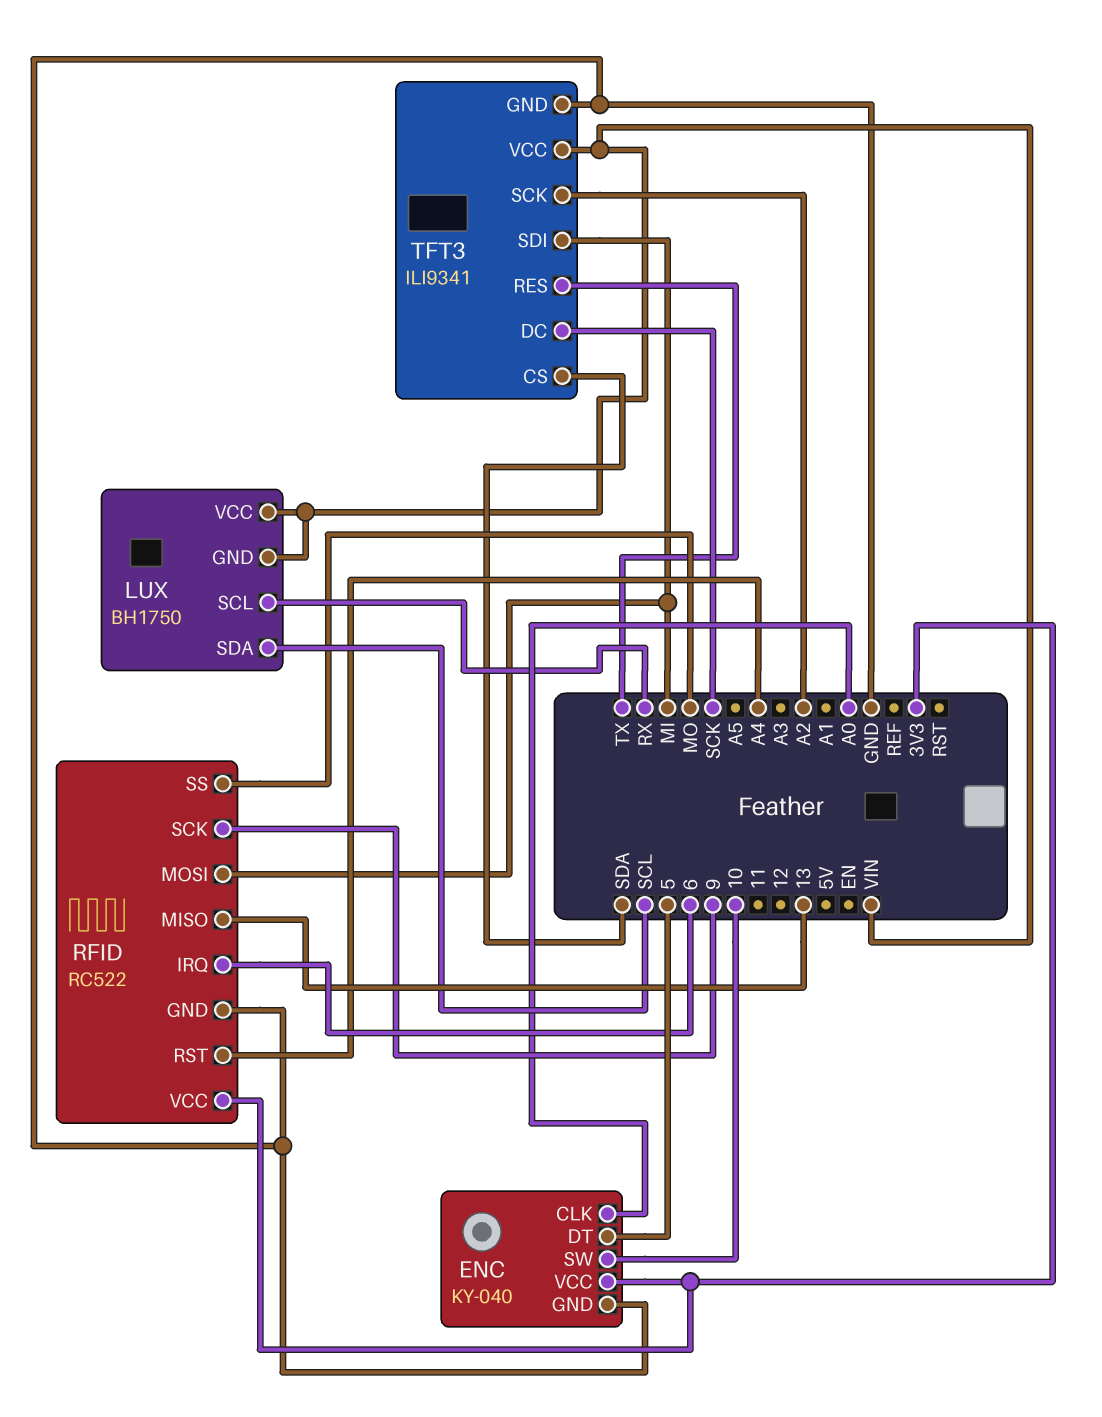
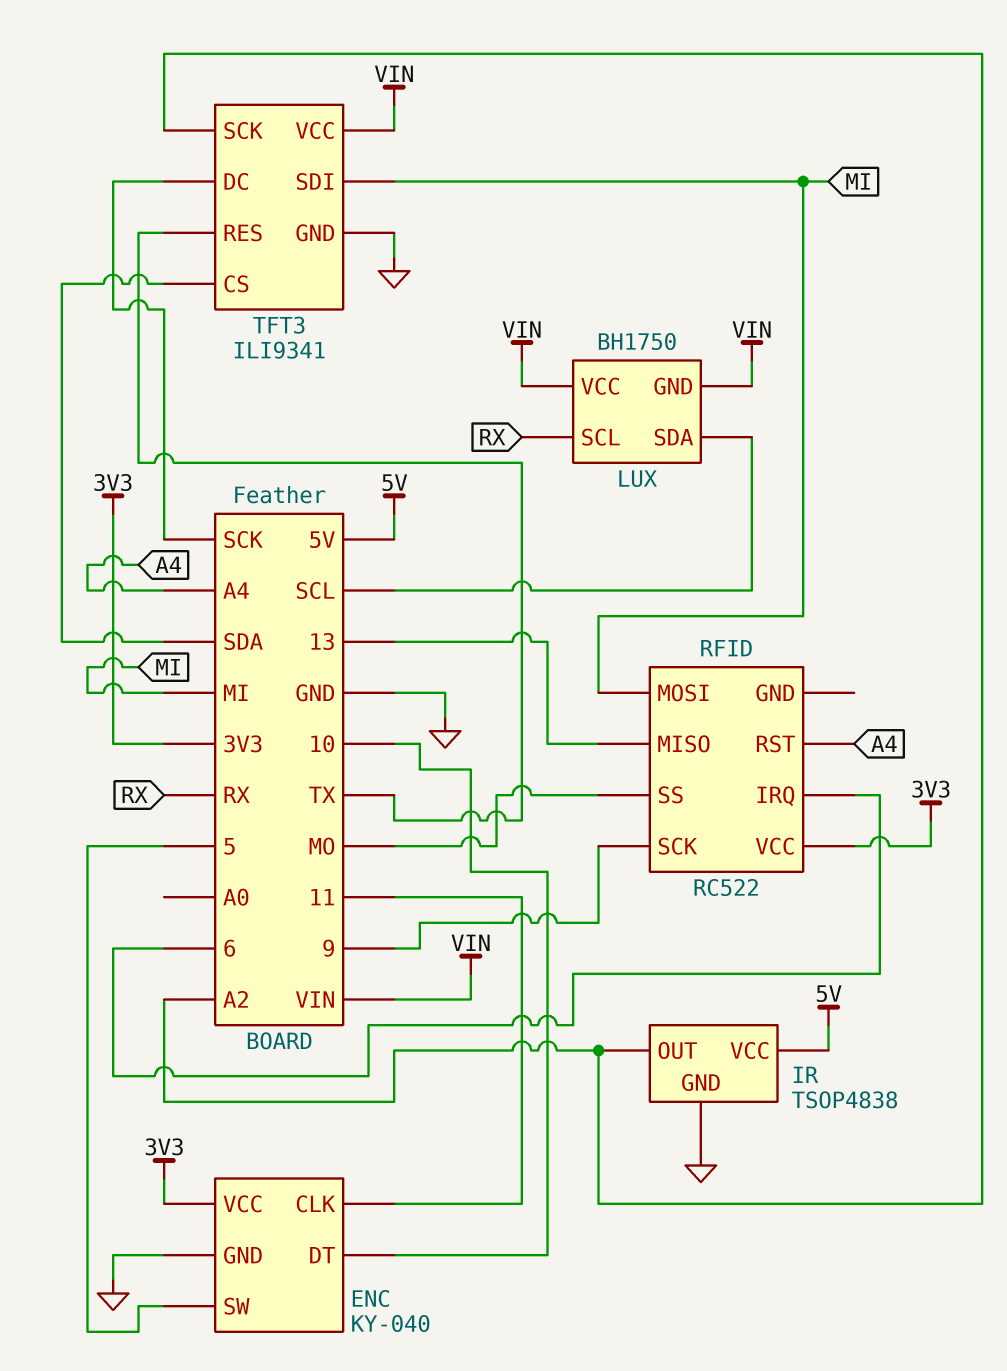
ENC pin CLK: A0 -> 11
ENC pin DT: 5 -> 10
ENC pin SW: 10 -> 5
IR: none -> TSOP4838
IR pin GND: none -> GND
IR pin OUT: none -> A2
IR pin VCC: none -> 5V
RFID pin GND: GND -> none

